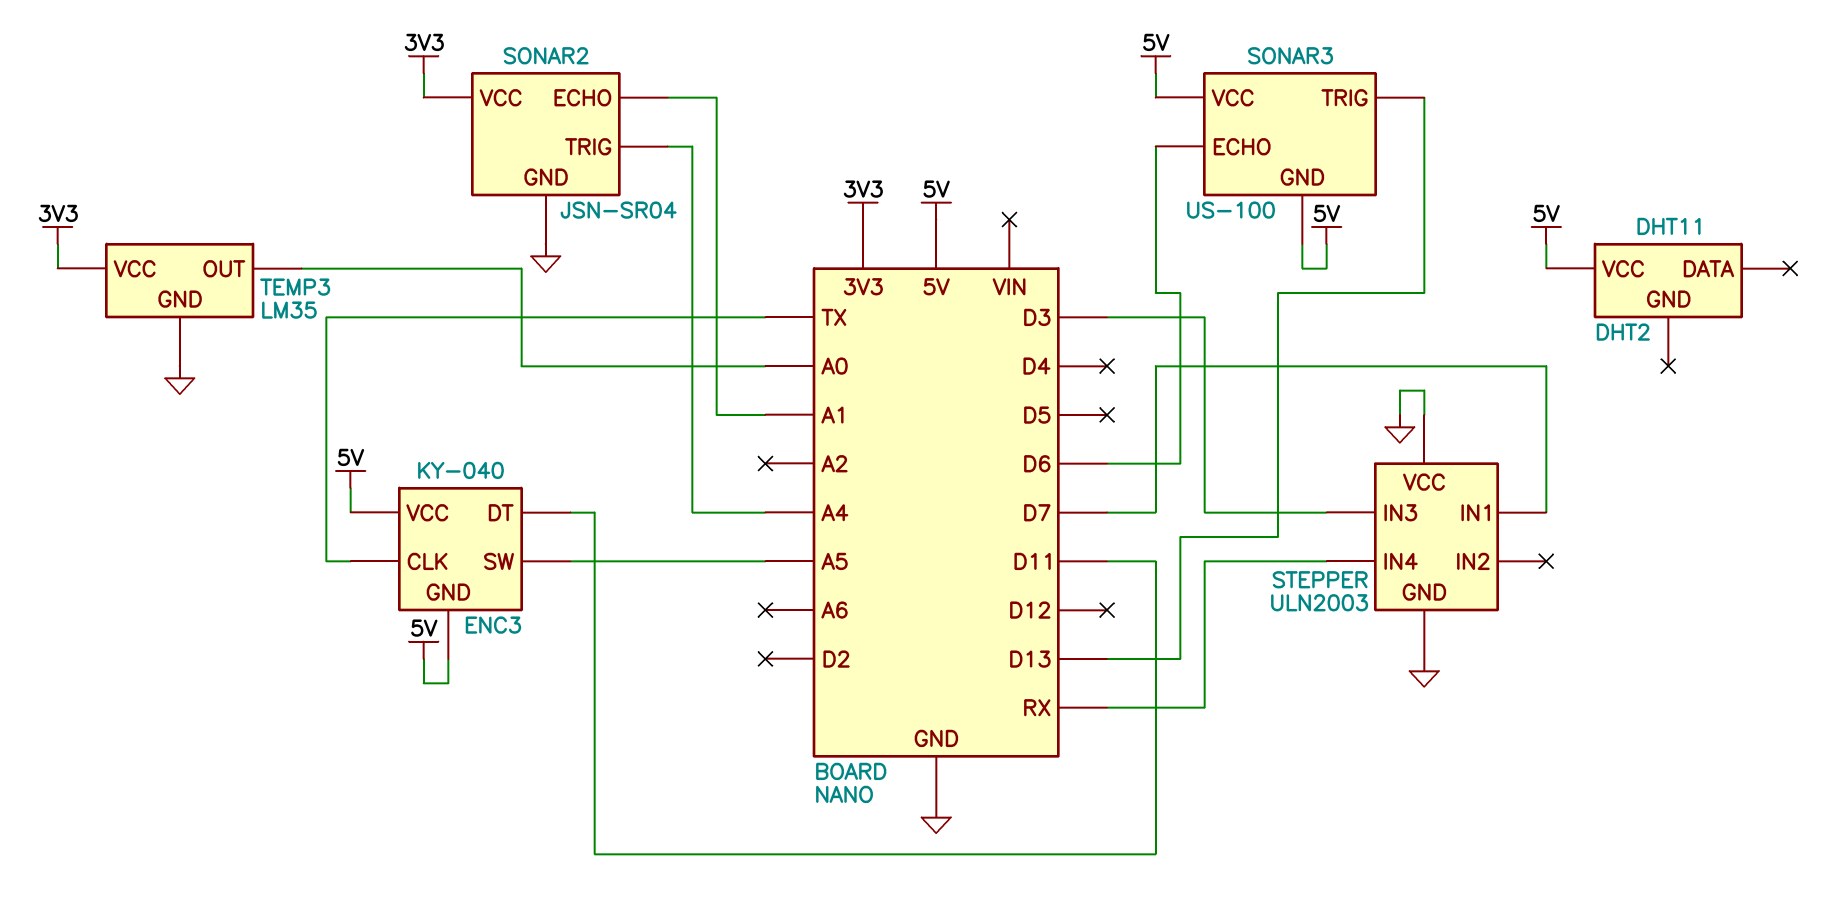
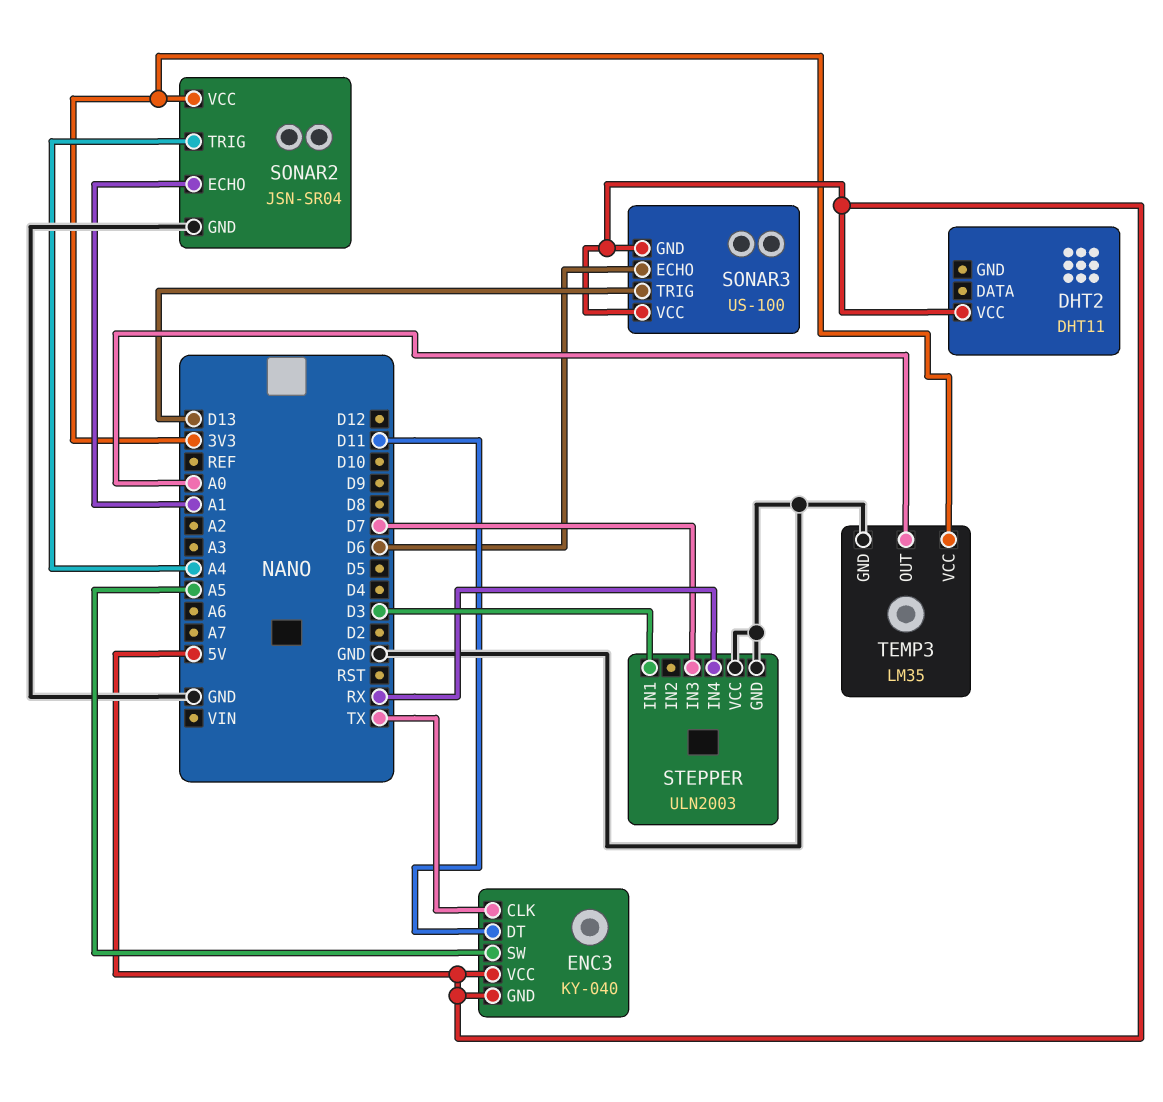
STEPPER pin IN1: D7 -> D3
STEPPER pin IN3: D3 -> D7

